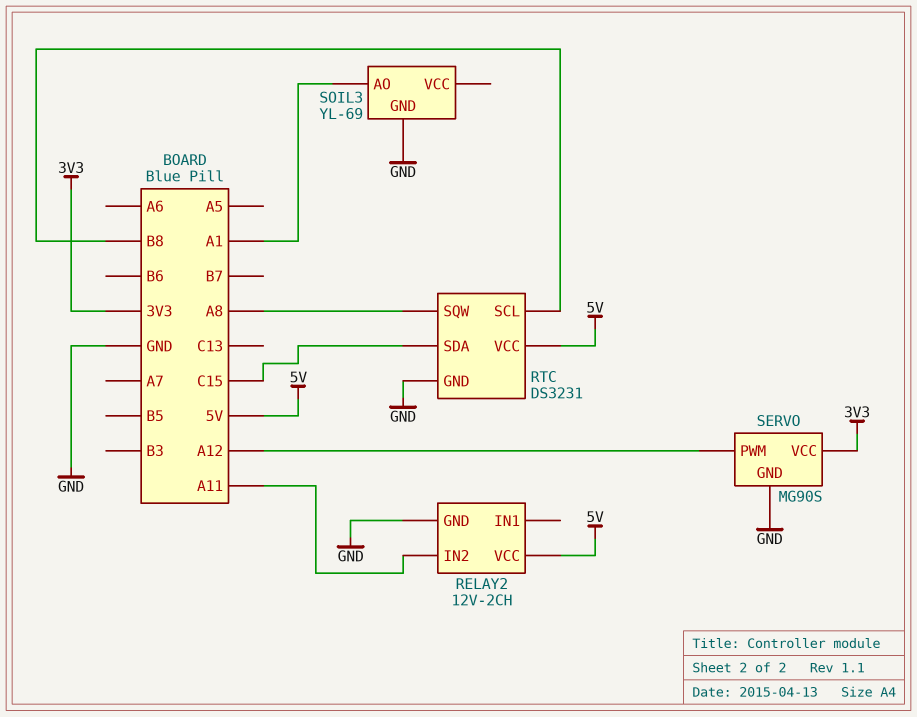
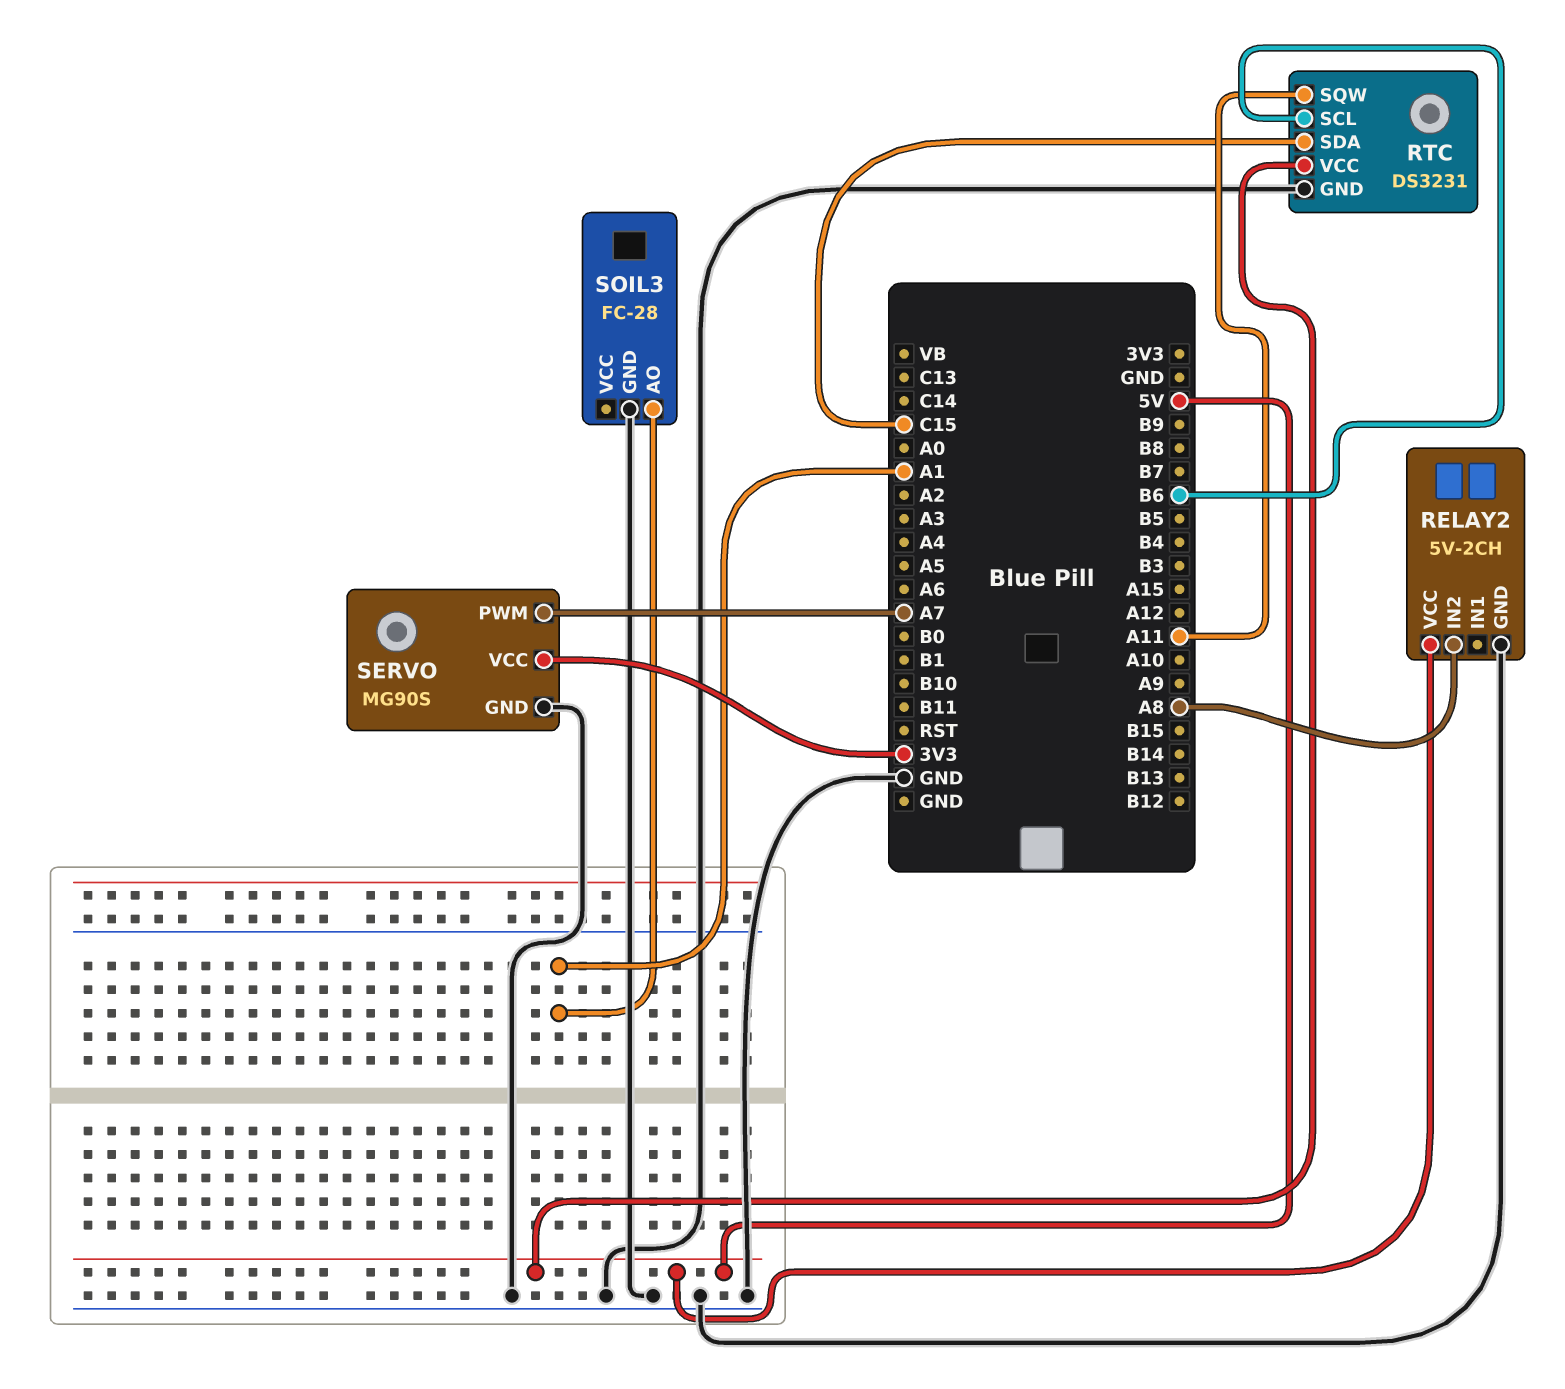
RELAY2: 12V-2CH -> 5V-2CH
RELAY2 pin IN2: A11 -> A8
RTC pin SCL: B8 -> B6
RTC pin SQW: A8 -> A11
SERVO pin PWM: A12 -> A7
SOIL3: YL-69 -> FC-28

